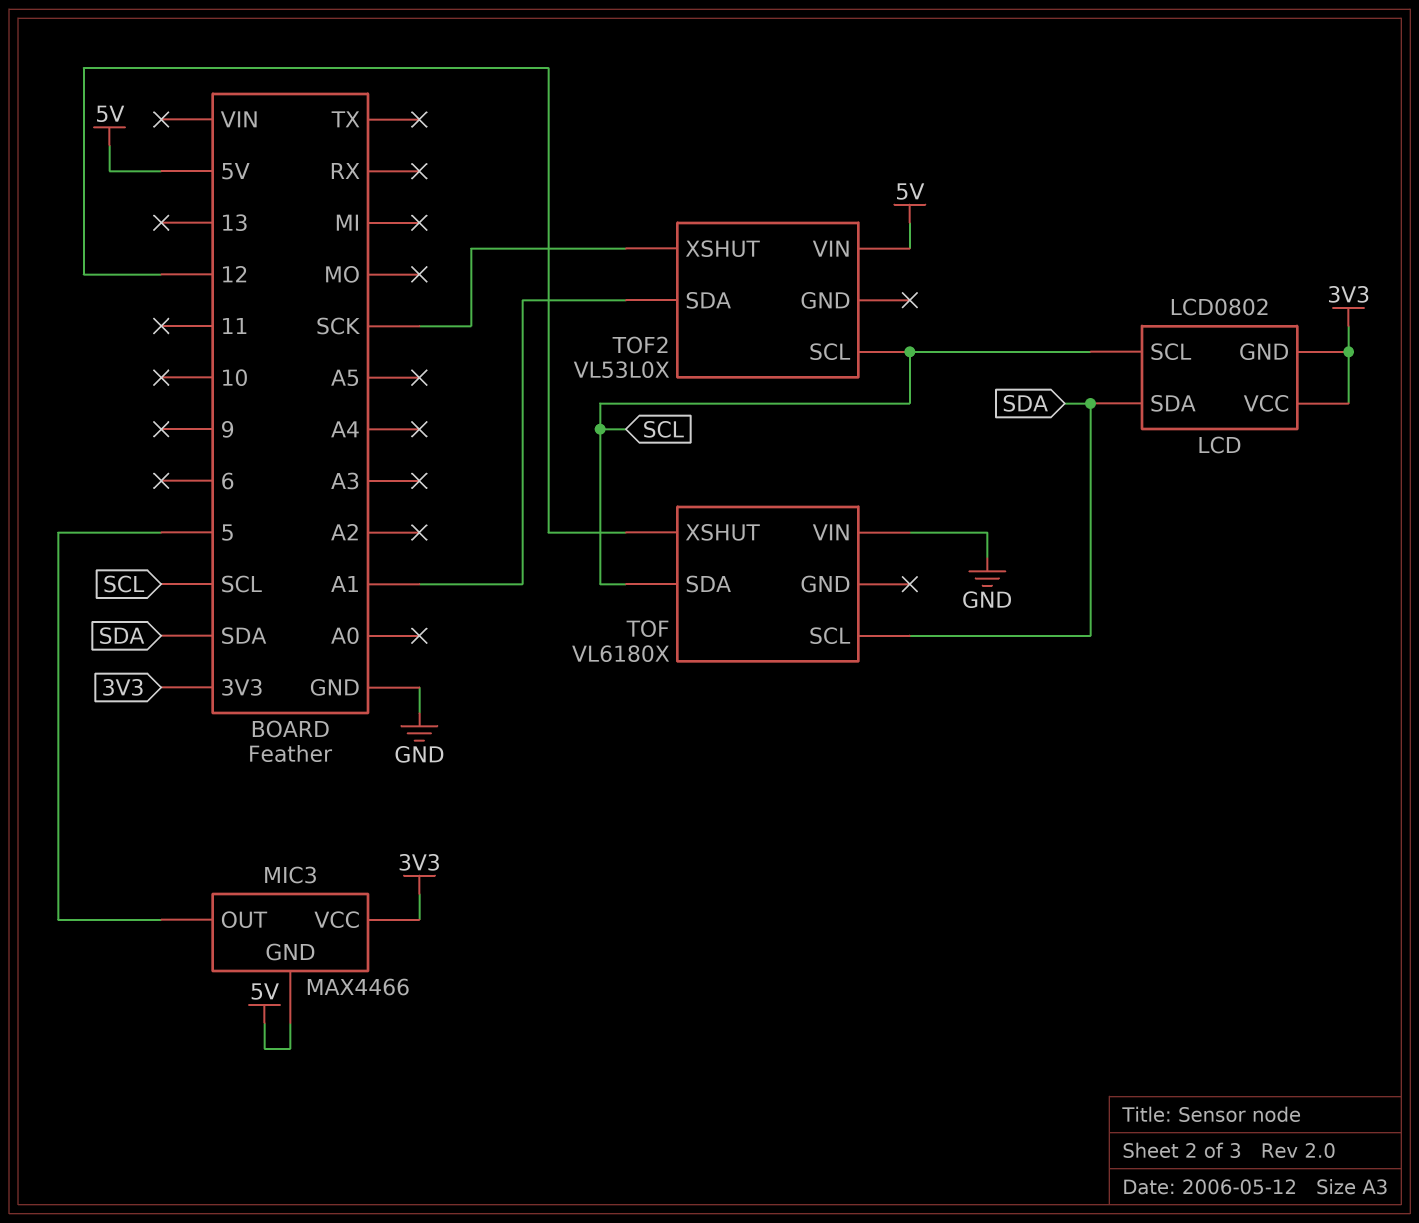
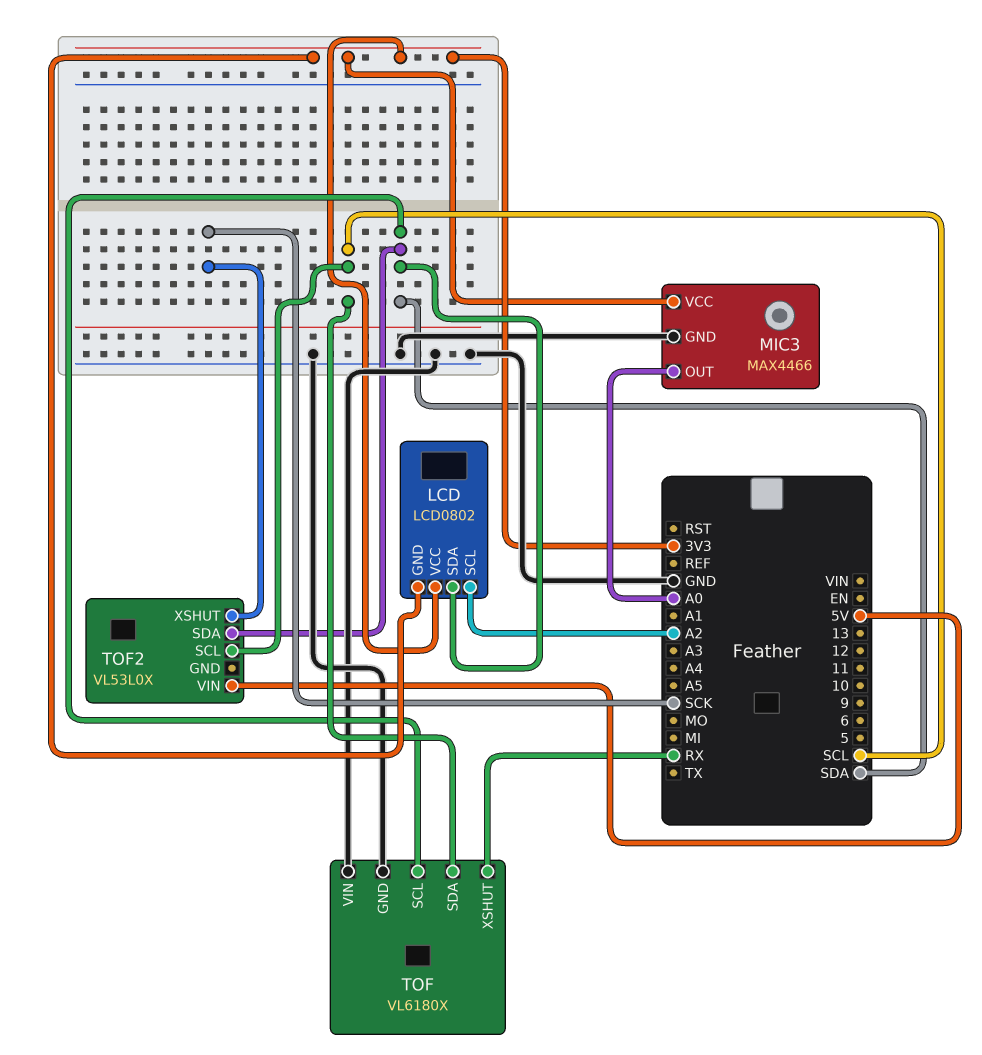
LCD pin SCL: SCL -> A2
MIC3 pin GND: 5V -> GND
MIC3 pin OUT: 5 -> A0
TOF pin GND: none -> GND
TOF pin XSHUT: 12 -> RX
TOF2 pin SDA: A1 -> SDA

